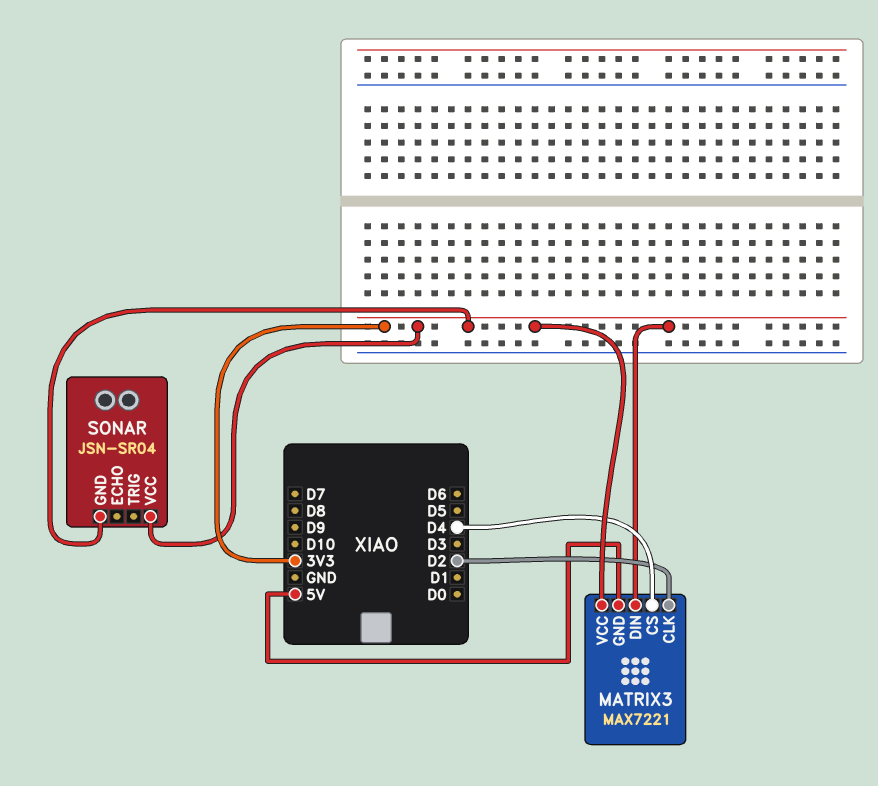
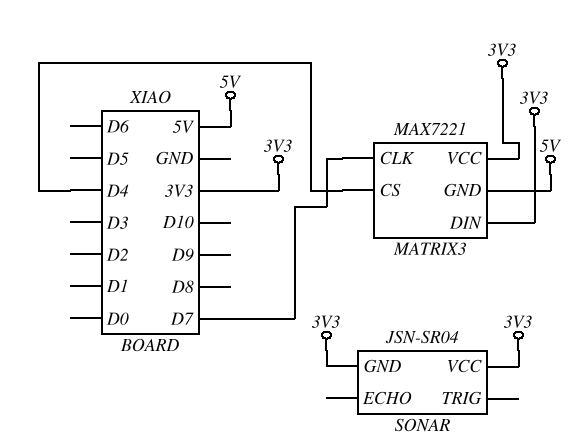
MATRIX3 pin CLK: D2 -> D7

